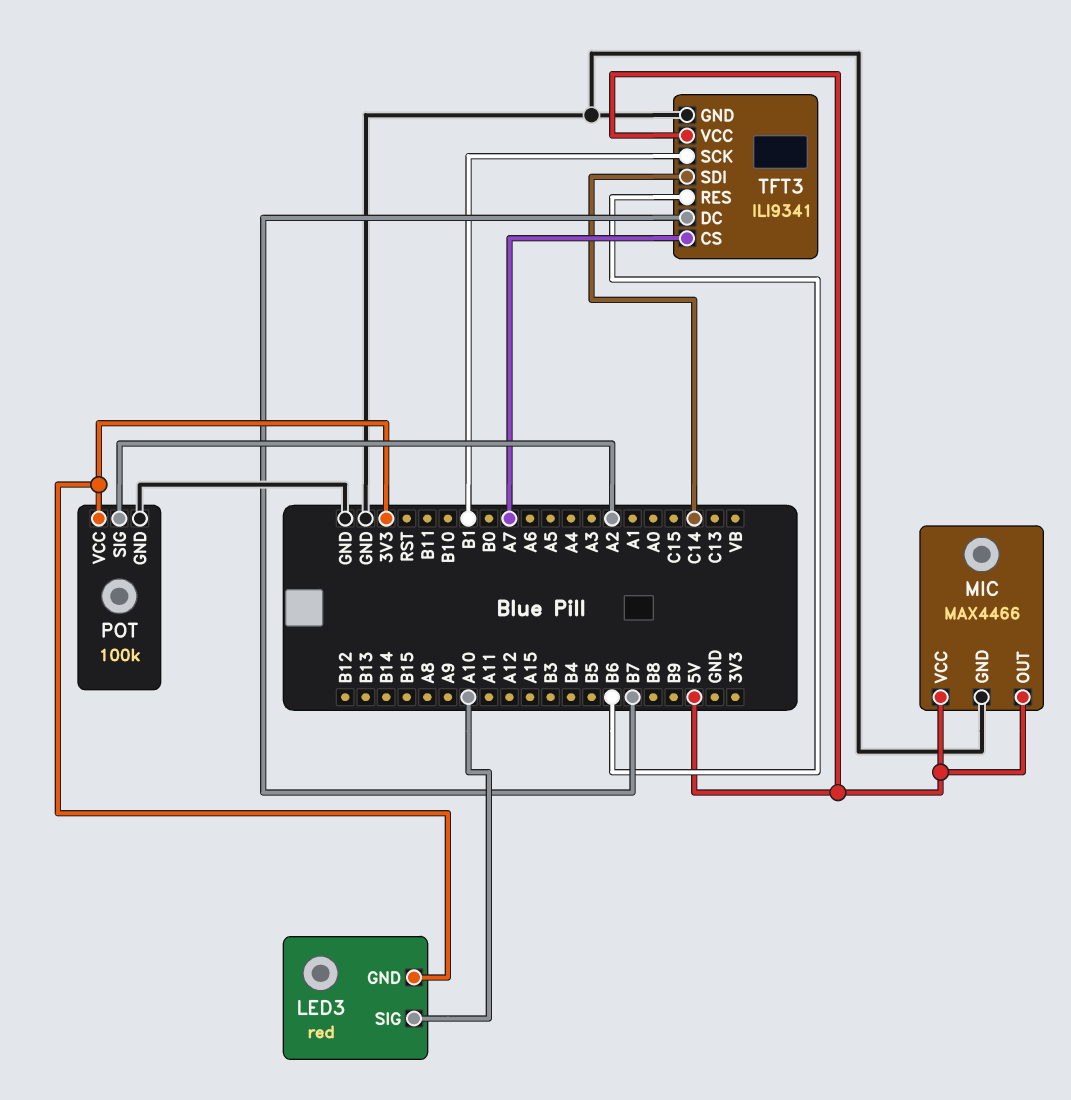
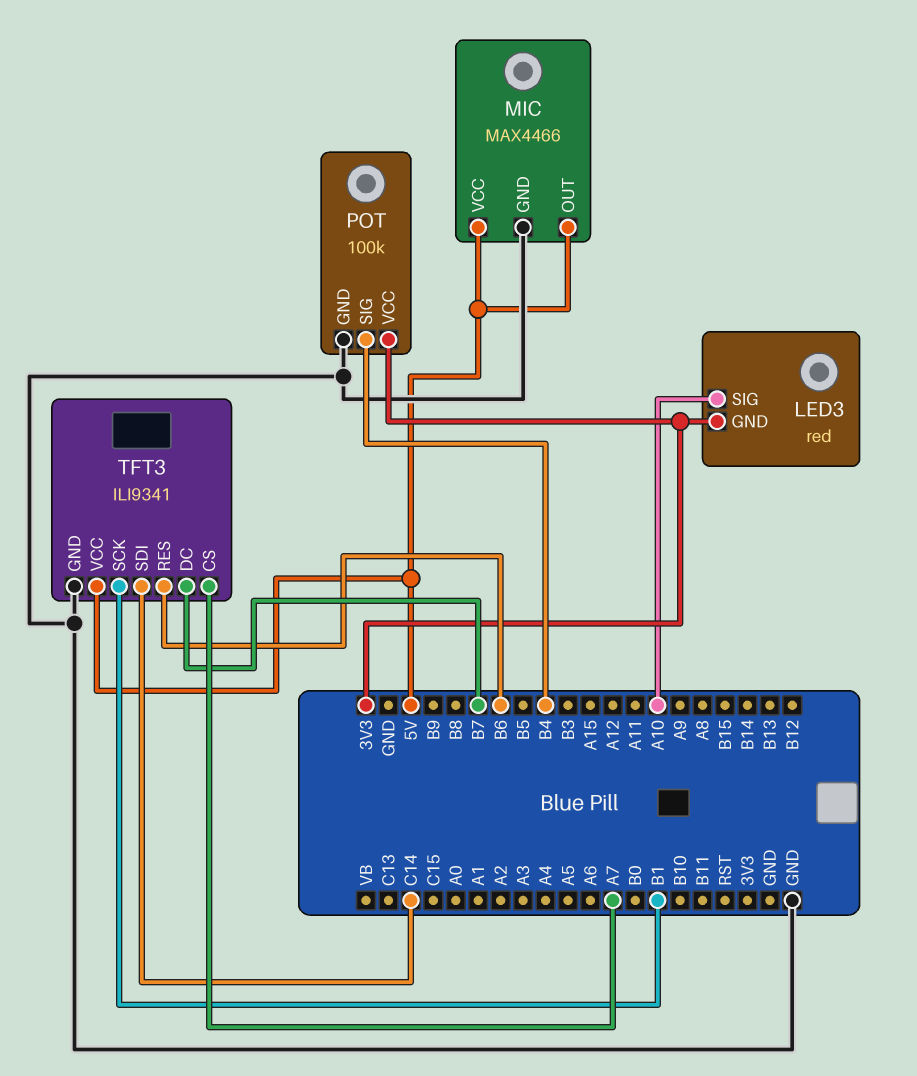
POT pin SIG: A2 -> B4

